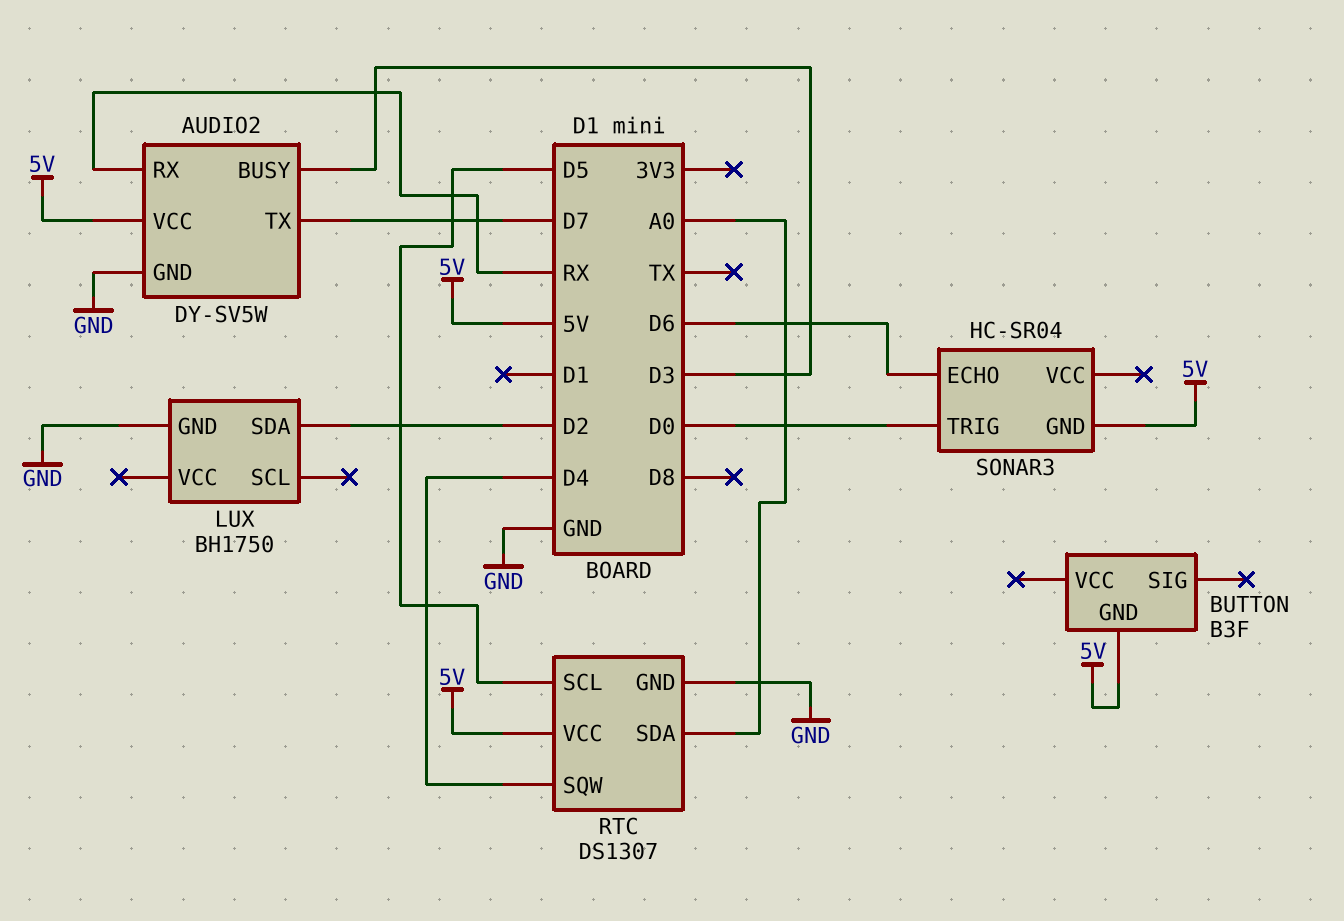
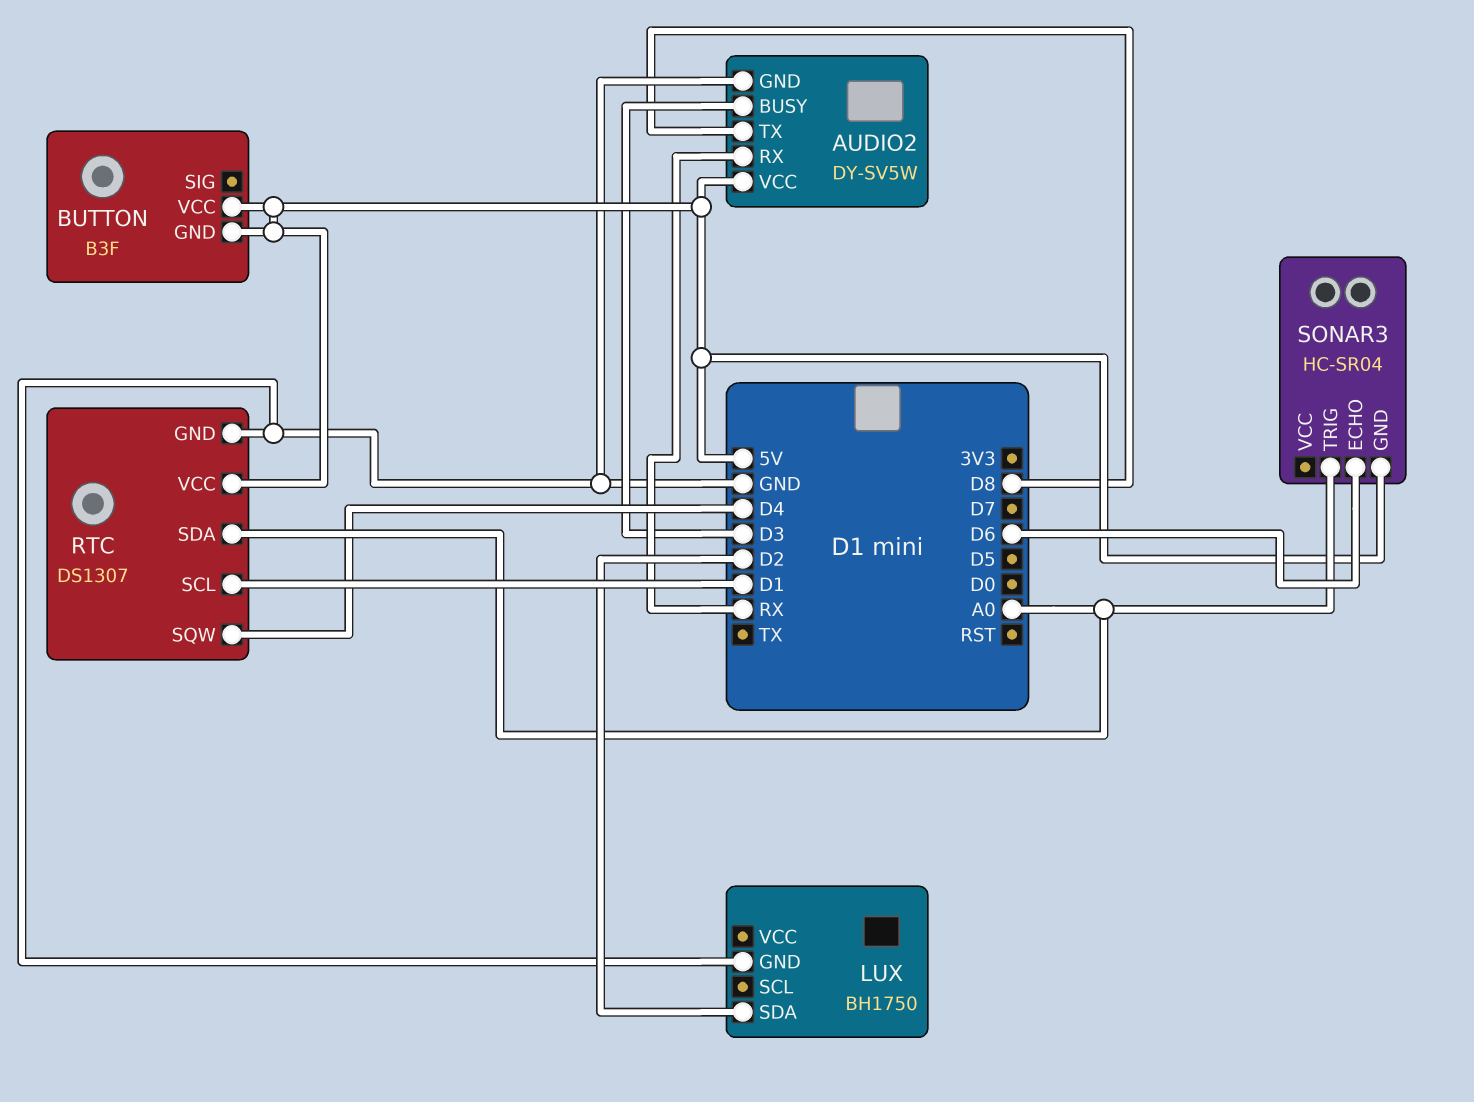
AUDIO2 pin TX: D7 -> D8
BUTTON pin VCC: none -> 5V
RTC pin SCL: D5 -> D1
SONAR3 pin TRIG: D0 -> A0

